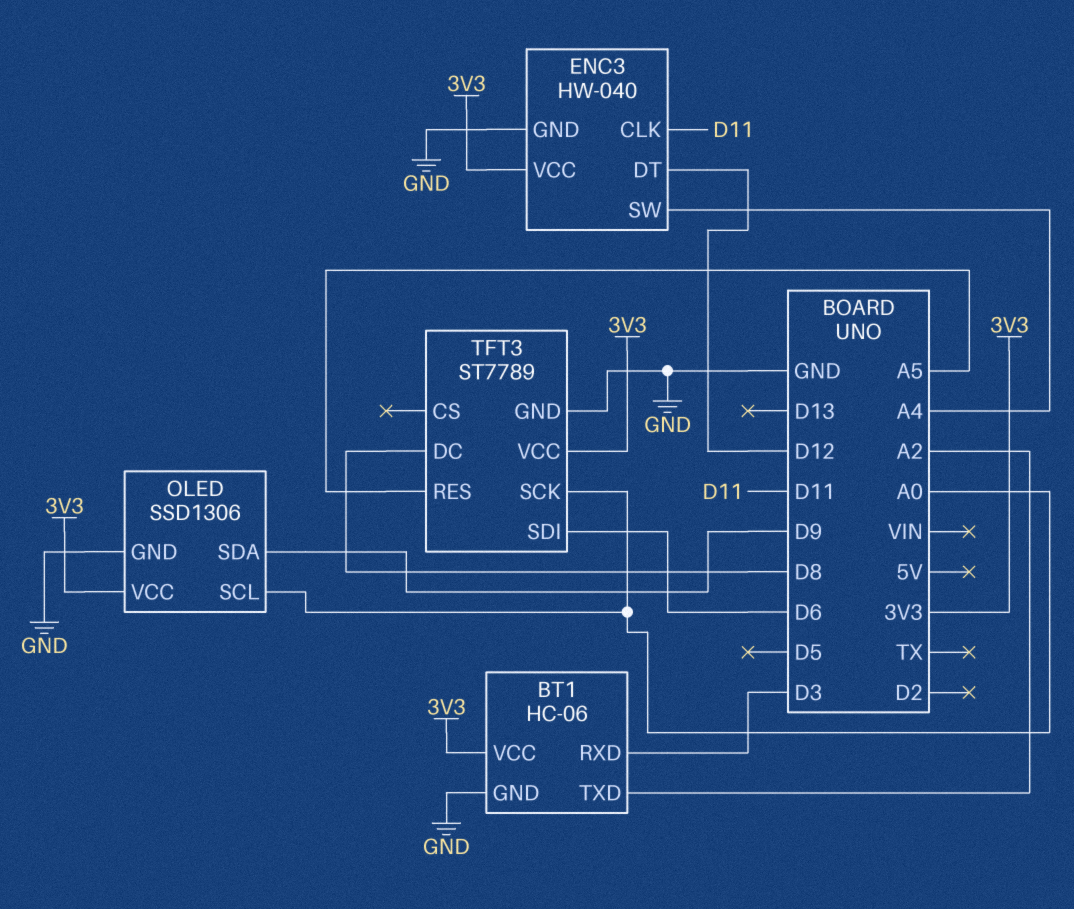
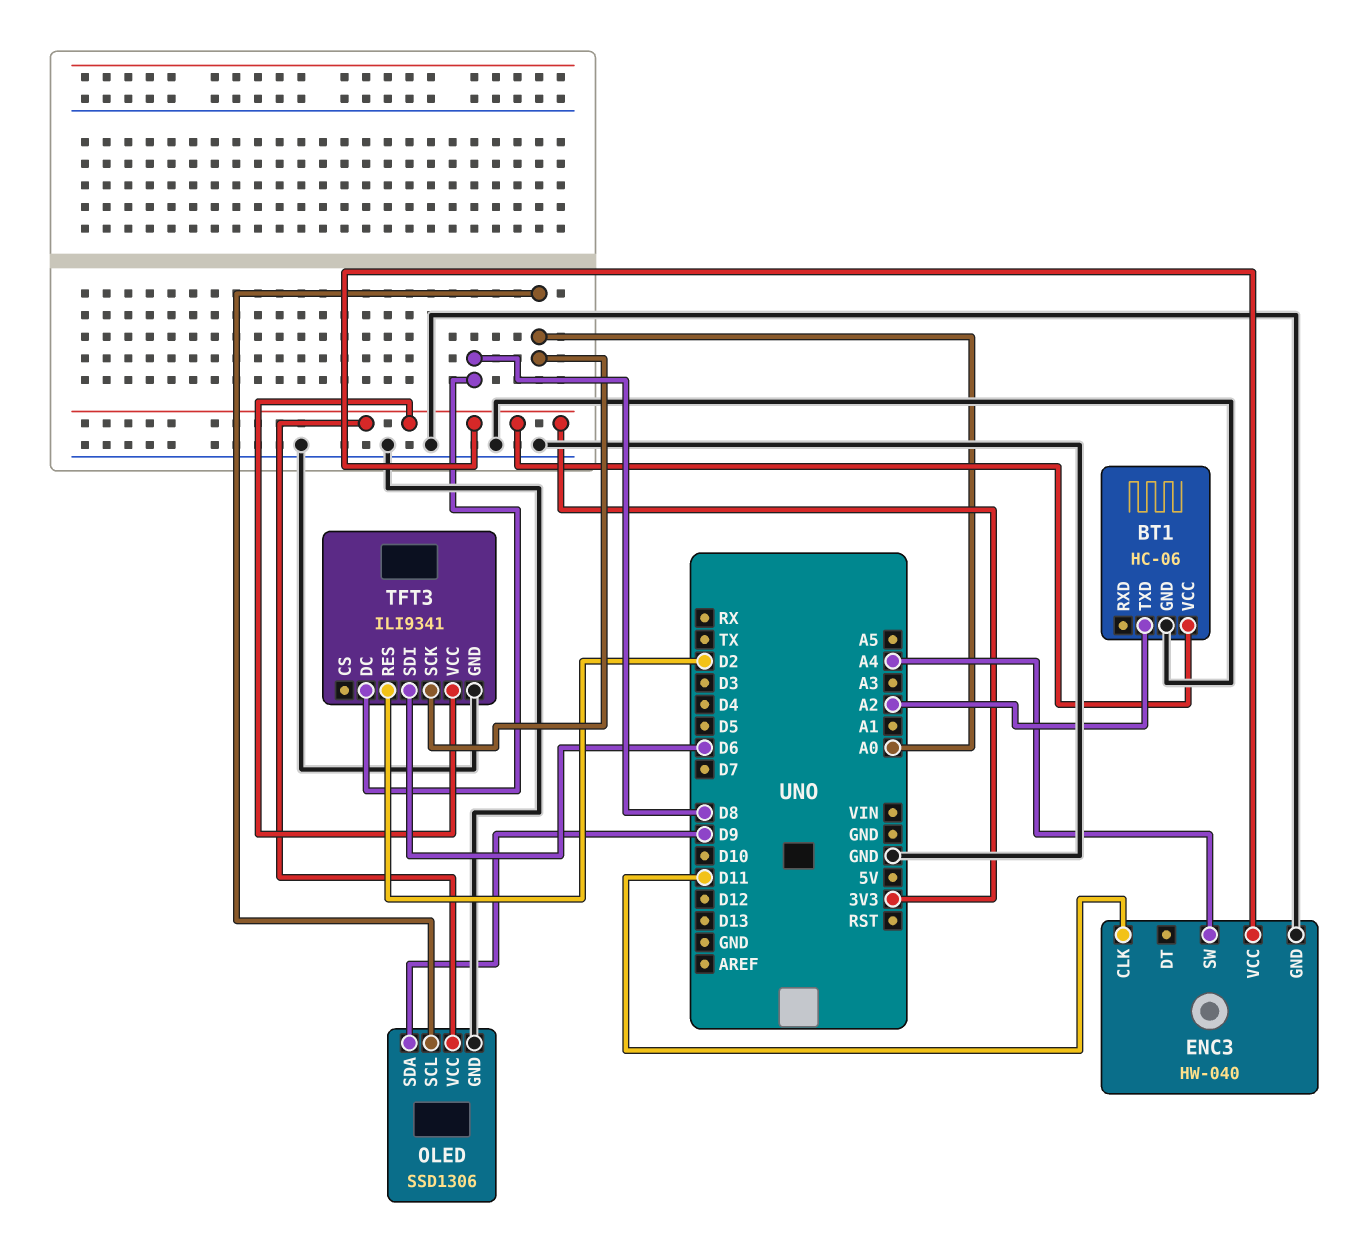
BT1 pin RXD: D3 -> none
ENC3 pin DT: D12 -> none
TFT3: ST7789 -> ILI9341
TFT3 pin RES: A5 -> D2

